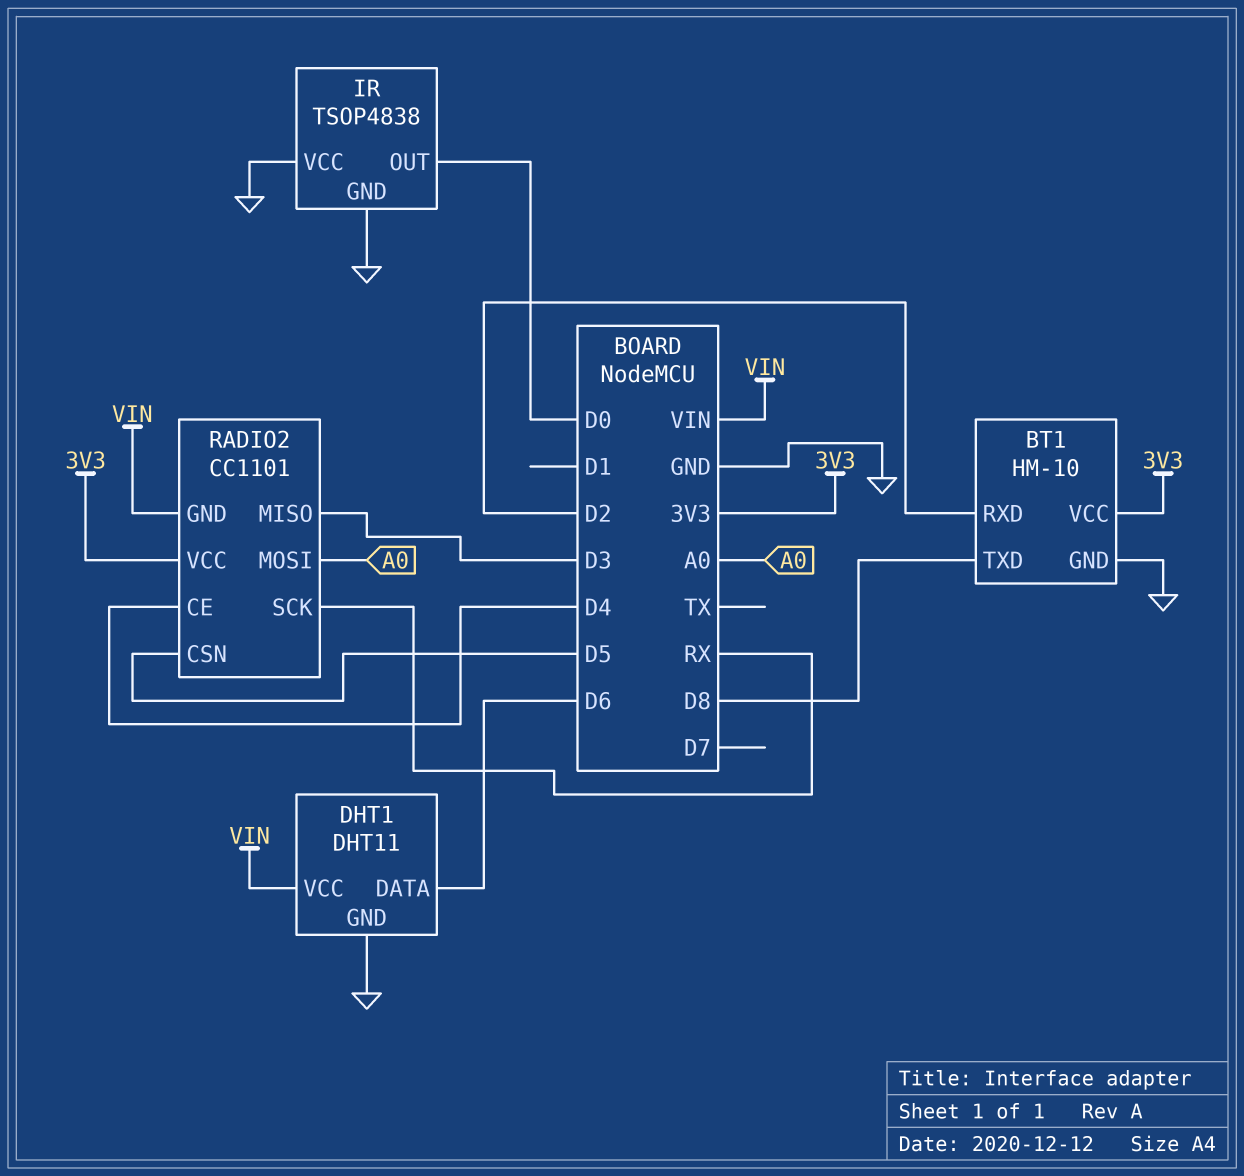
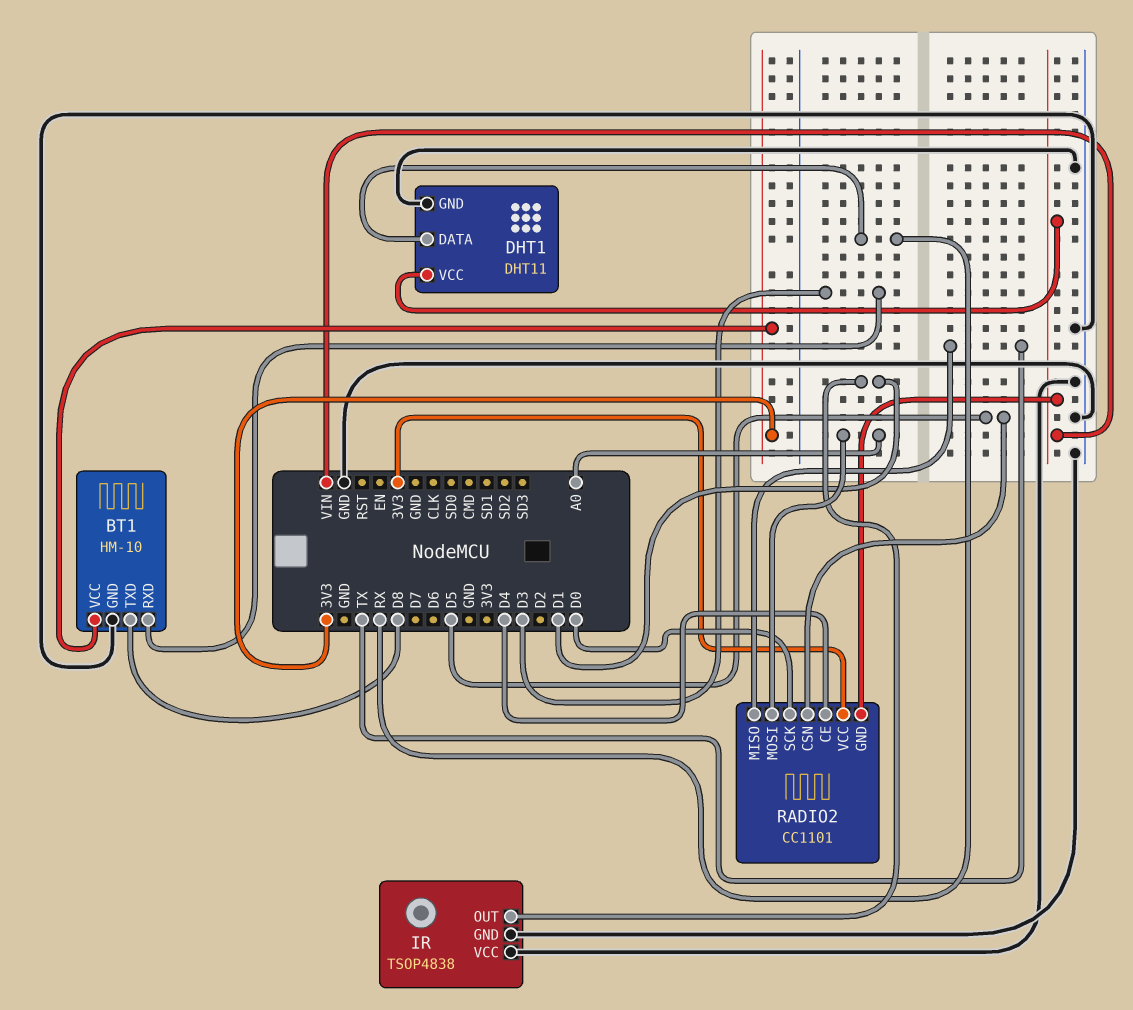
BT1 pin RXD: D2 -> D3
DHT1 pin DATA: D6 -> RX
IR pin OUT: D0 -> D1
RADIO2 pin MISO: D3 -> TX
RADIO2 pin SCK: RX -> D0

